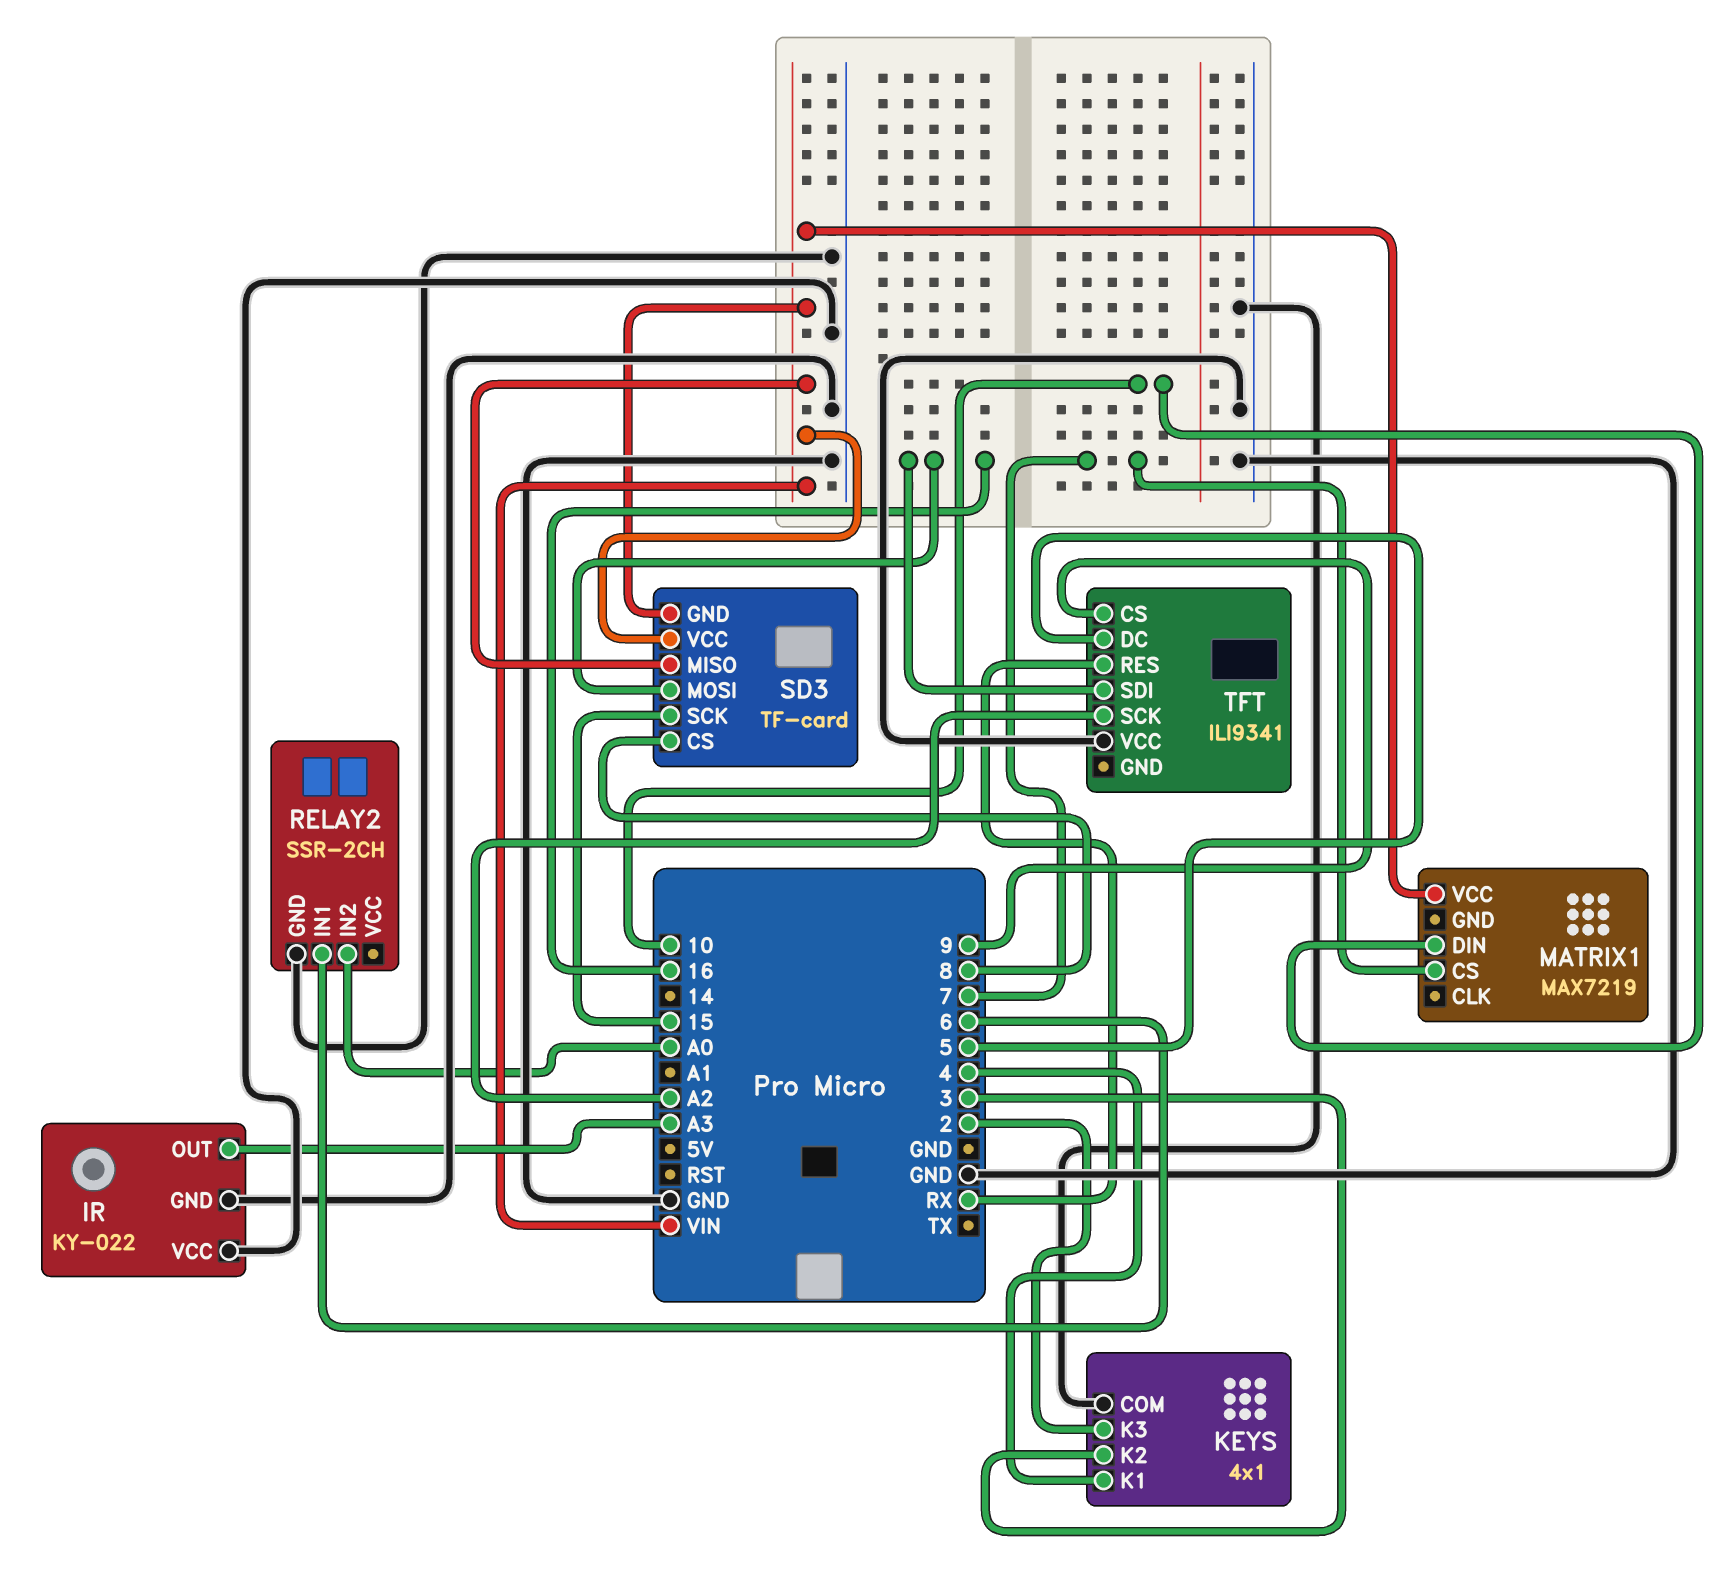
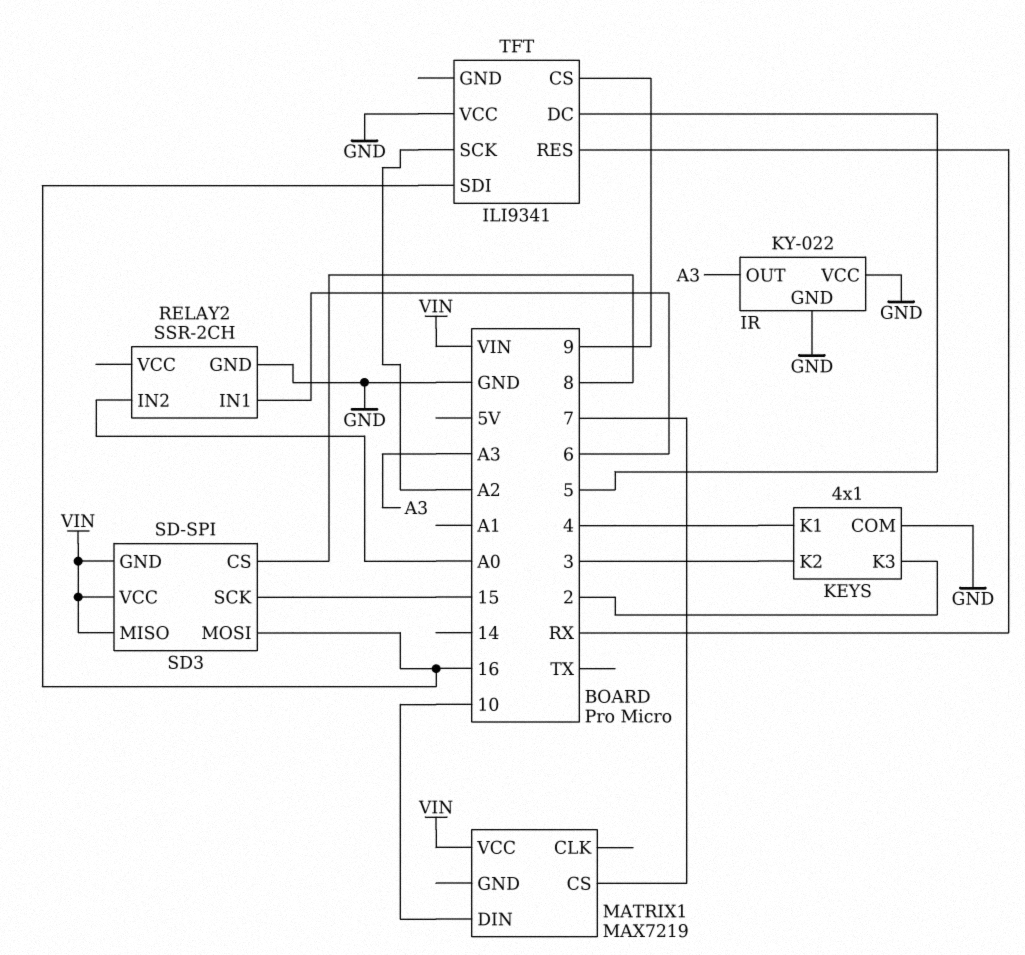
SD3: TF-card -> SD-SPI

